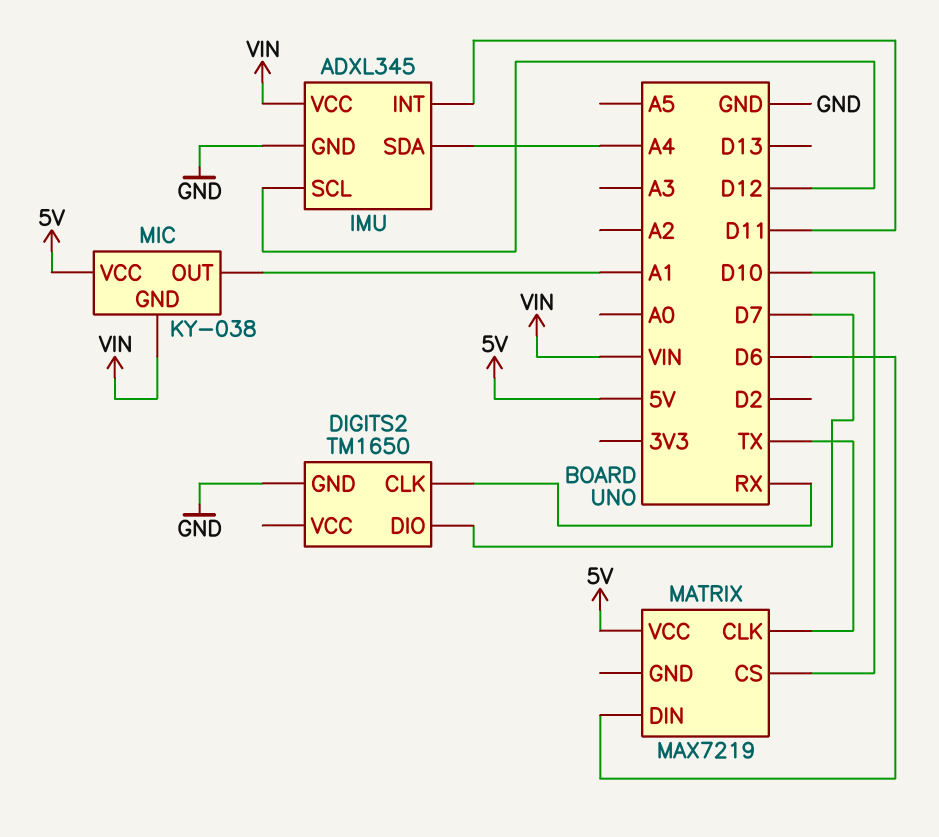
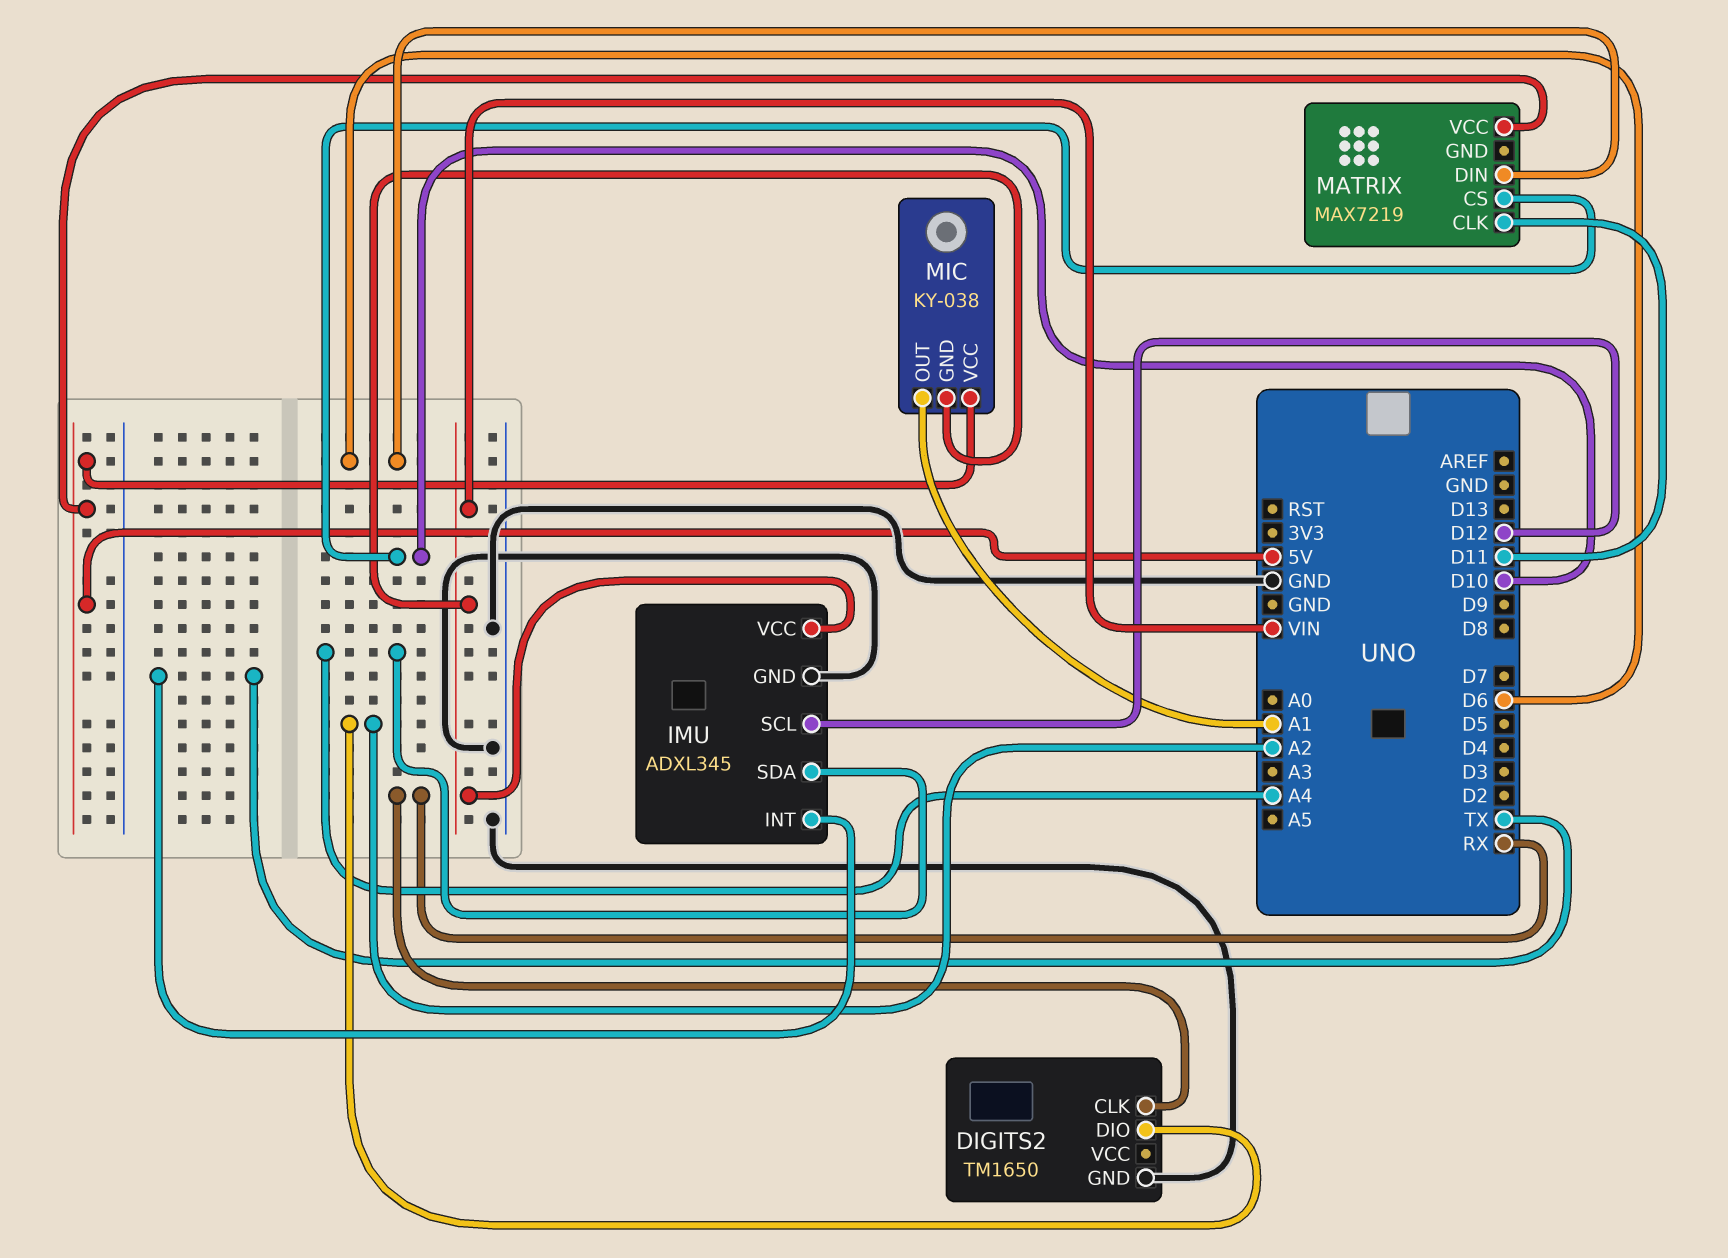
DIGITS2 pin DIO: D7 -> A2
IMU pin INT: D11 -> TX
MATRIX pin CLK: TX -> D11

